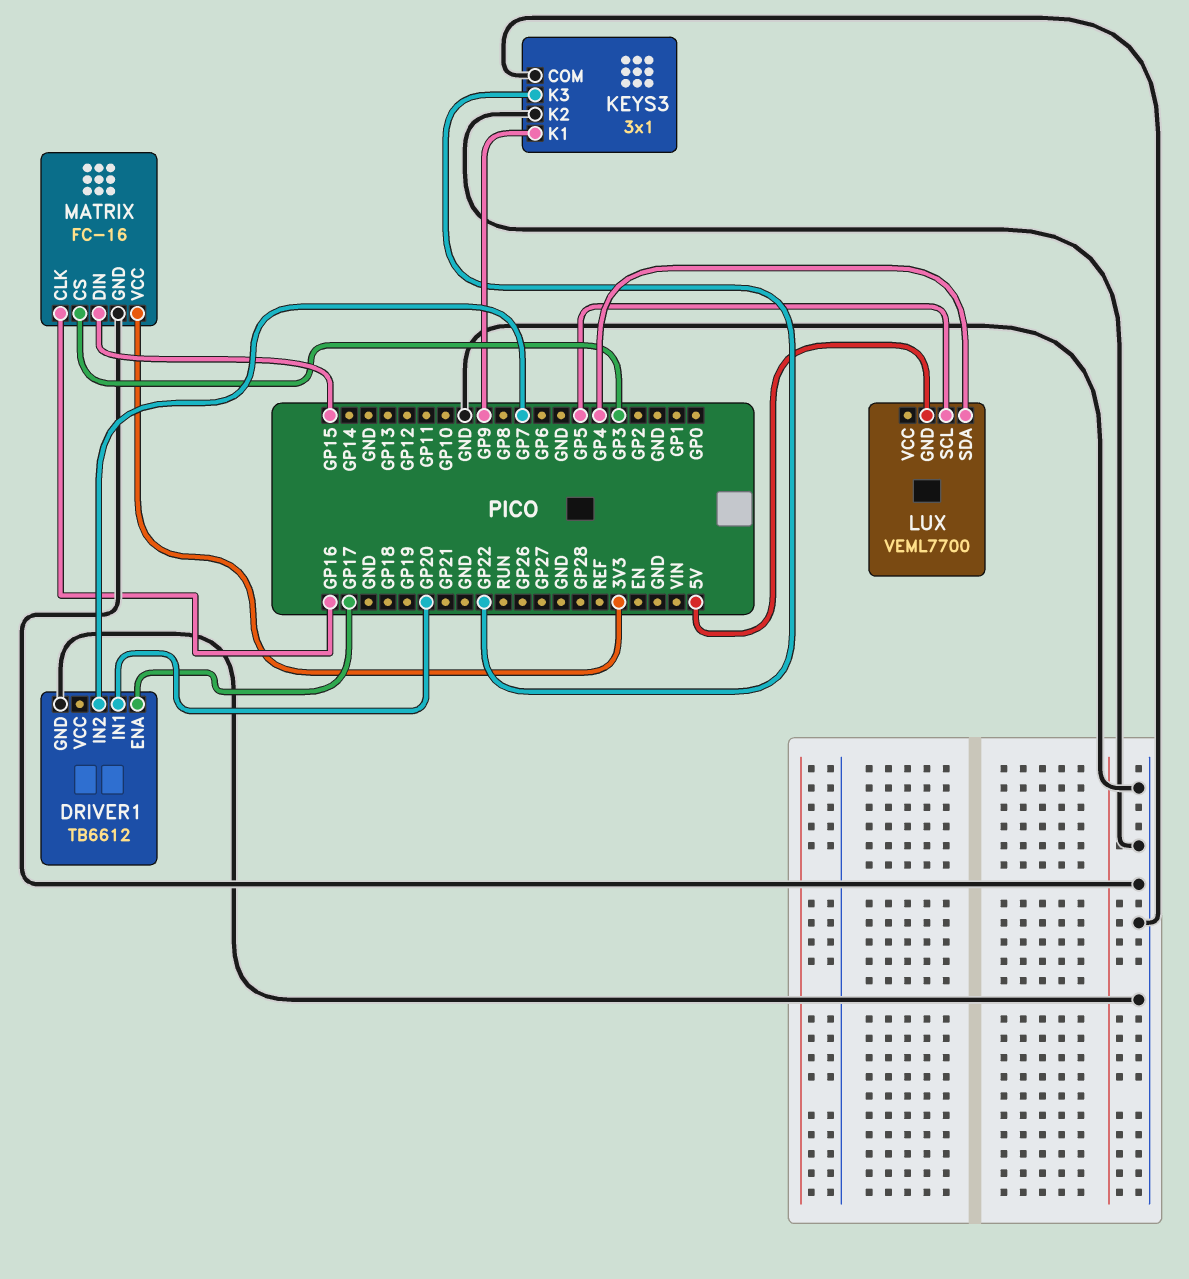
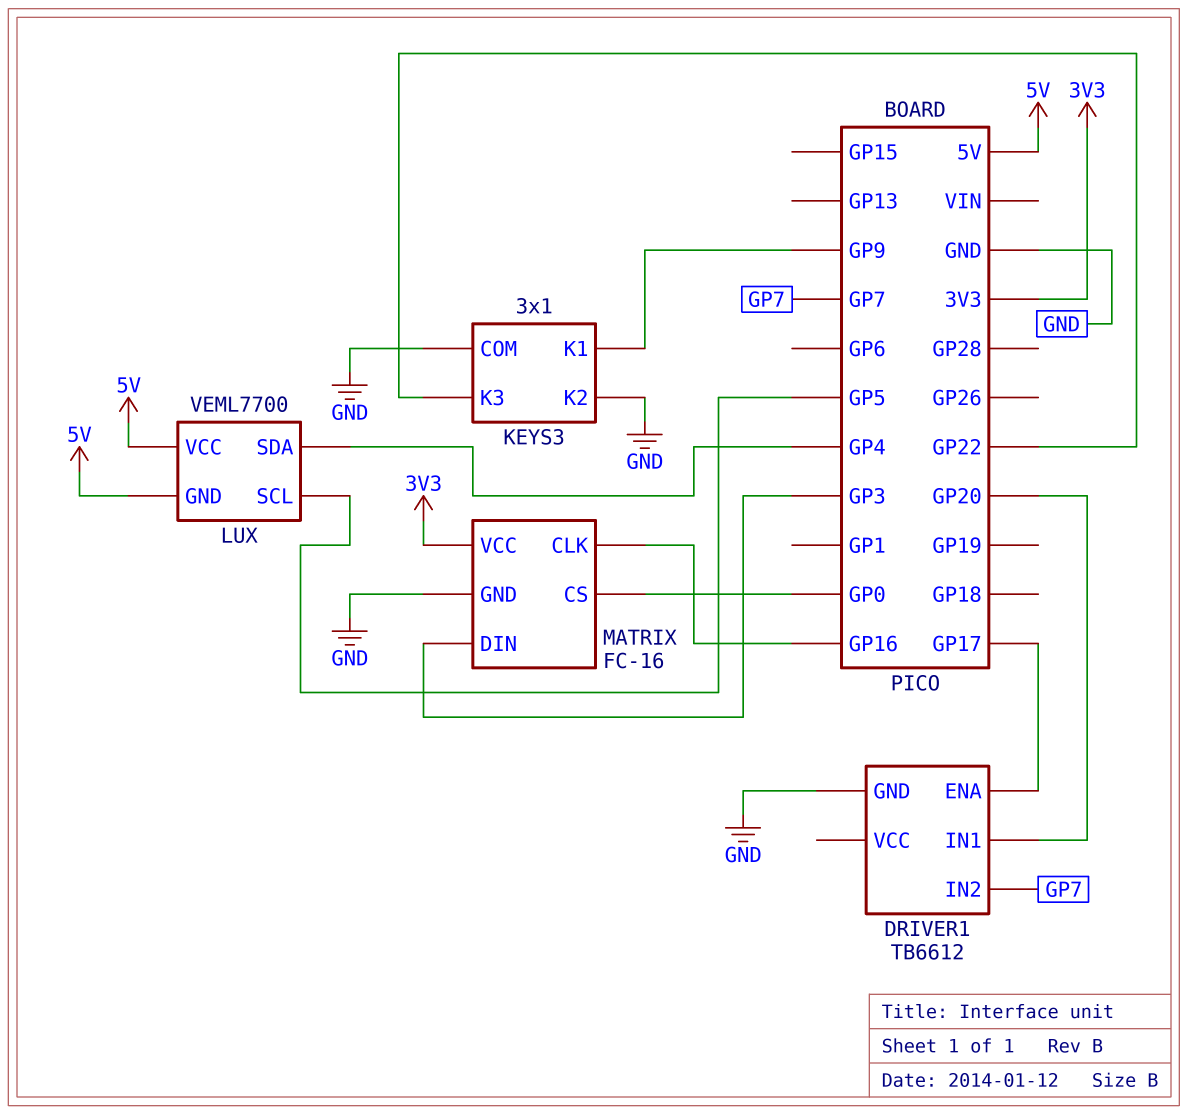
LUX pin VCC: none -> 5V
MATRIX pin CS: GP3 -> GP0
MATRIX pin DIN: GP15 -> GP3

